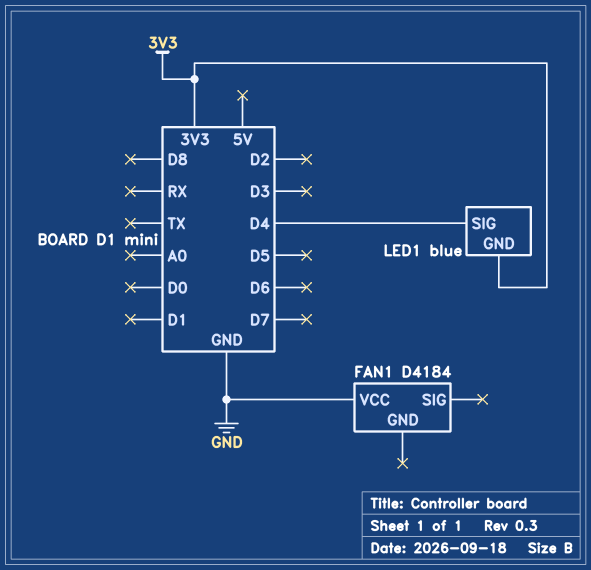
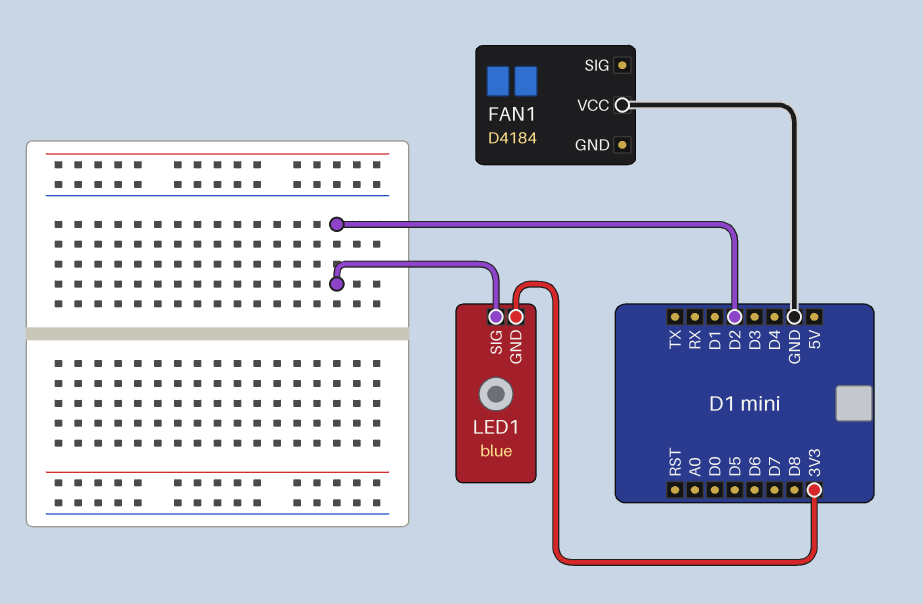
LED1 pin SIG: D4 -> D2

